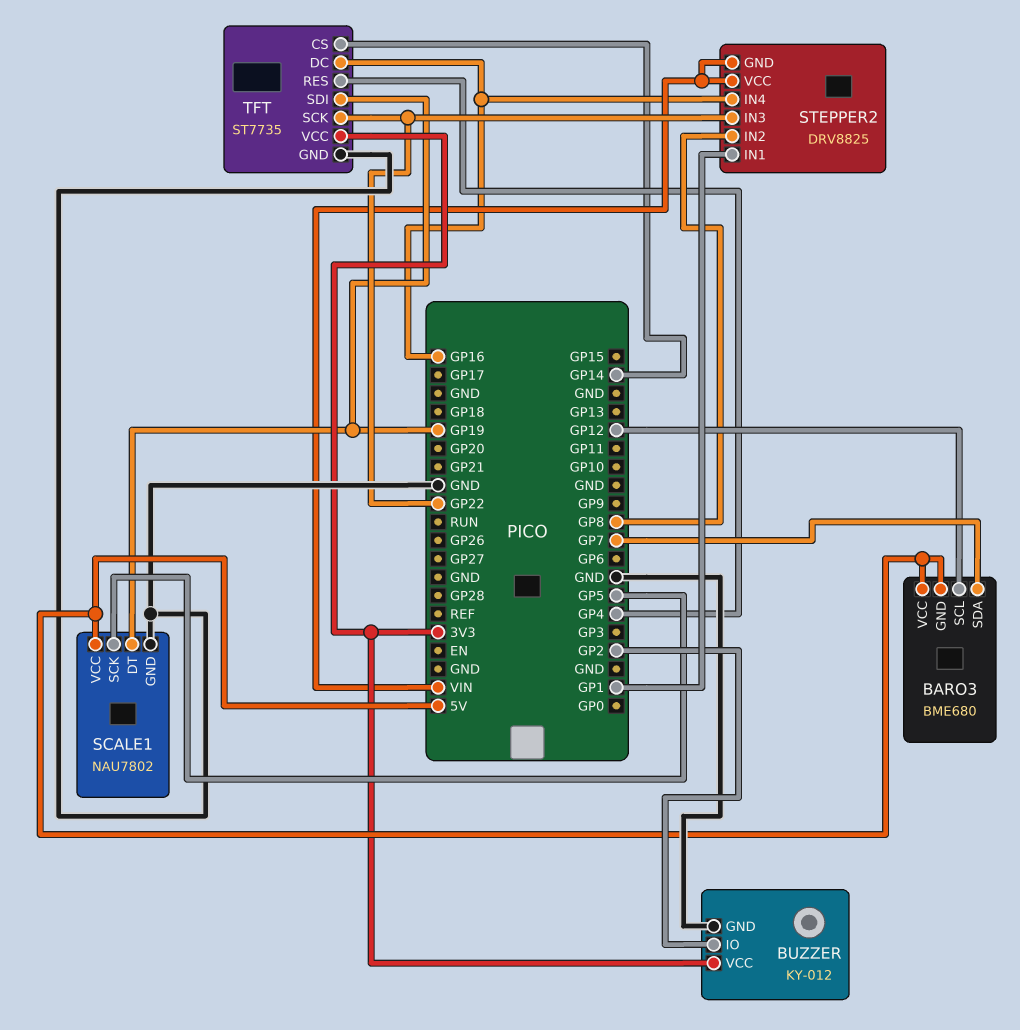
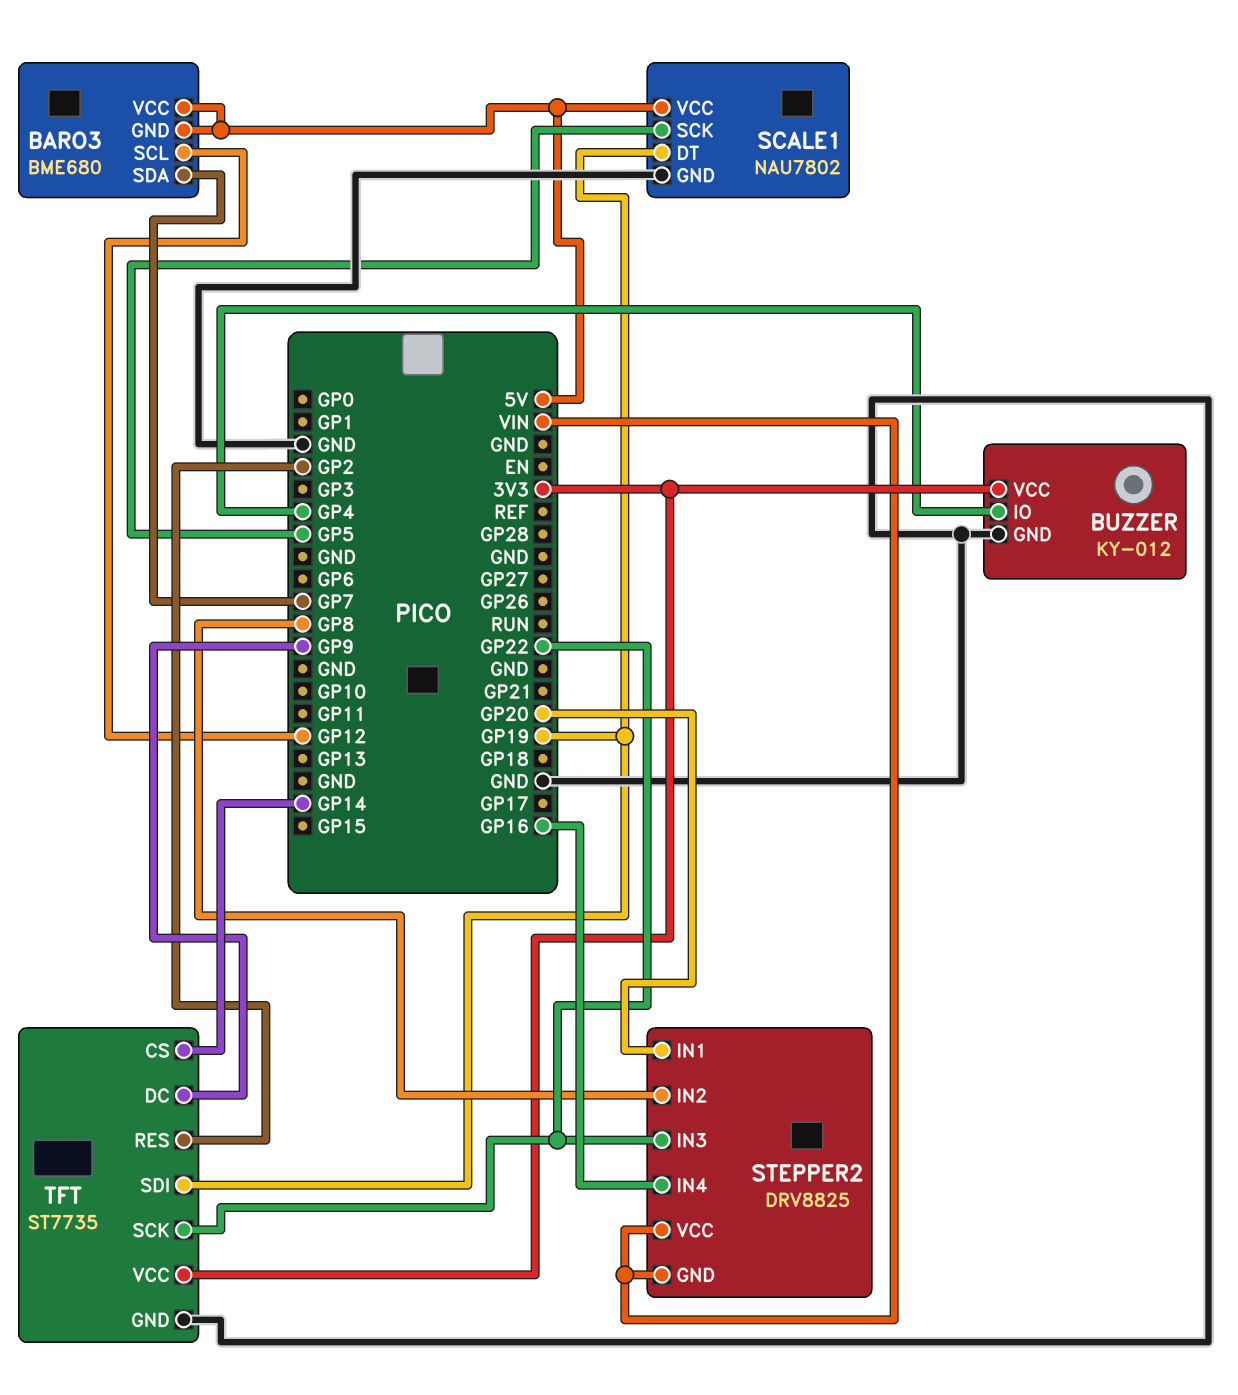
BUZZER pin IO: GP2 -> GP4
STEPPER2 pin IN1: GP1 -> GP20
TFT pin DC: GP16 -> GP9
TFT pin RES: GP4 -> GP2

